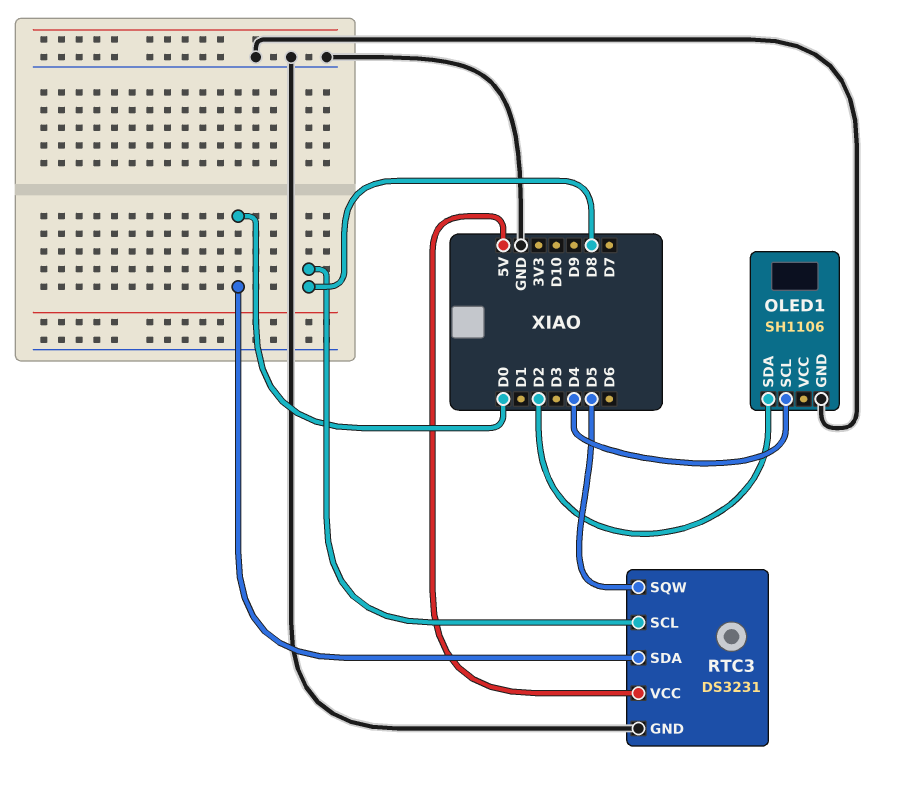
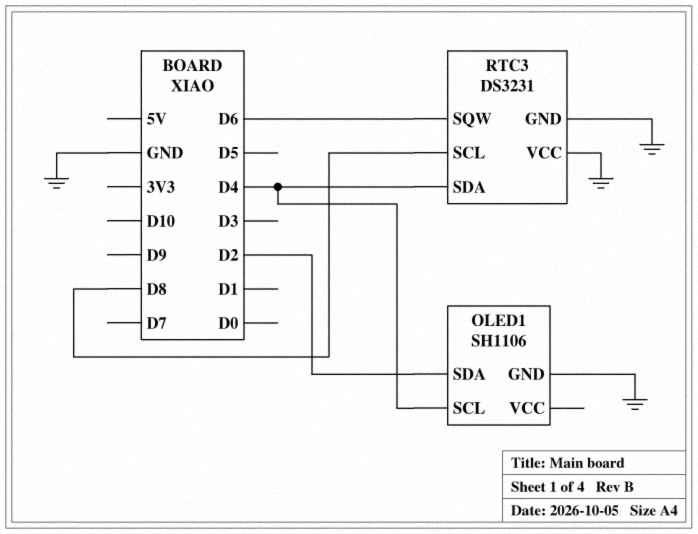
RTC3 pin SDA: D0 -> D4
RTC3 pin SQW: D5 -> D6
RTC3 pin VCC: 5V -> GND

